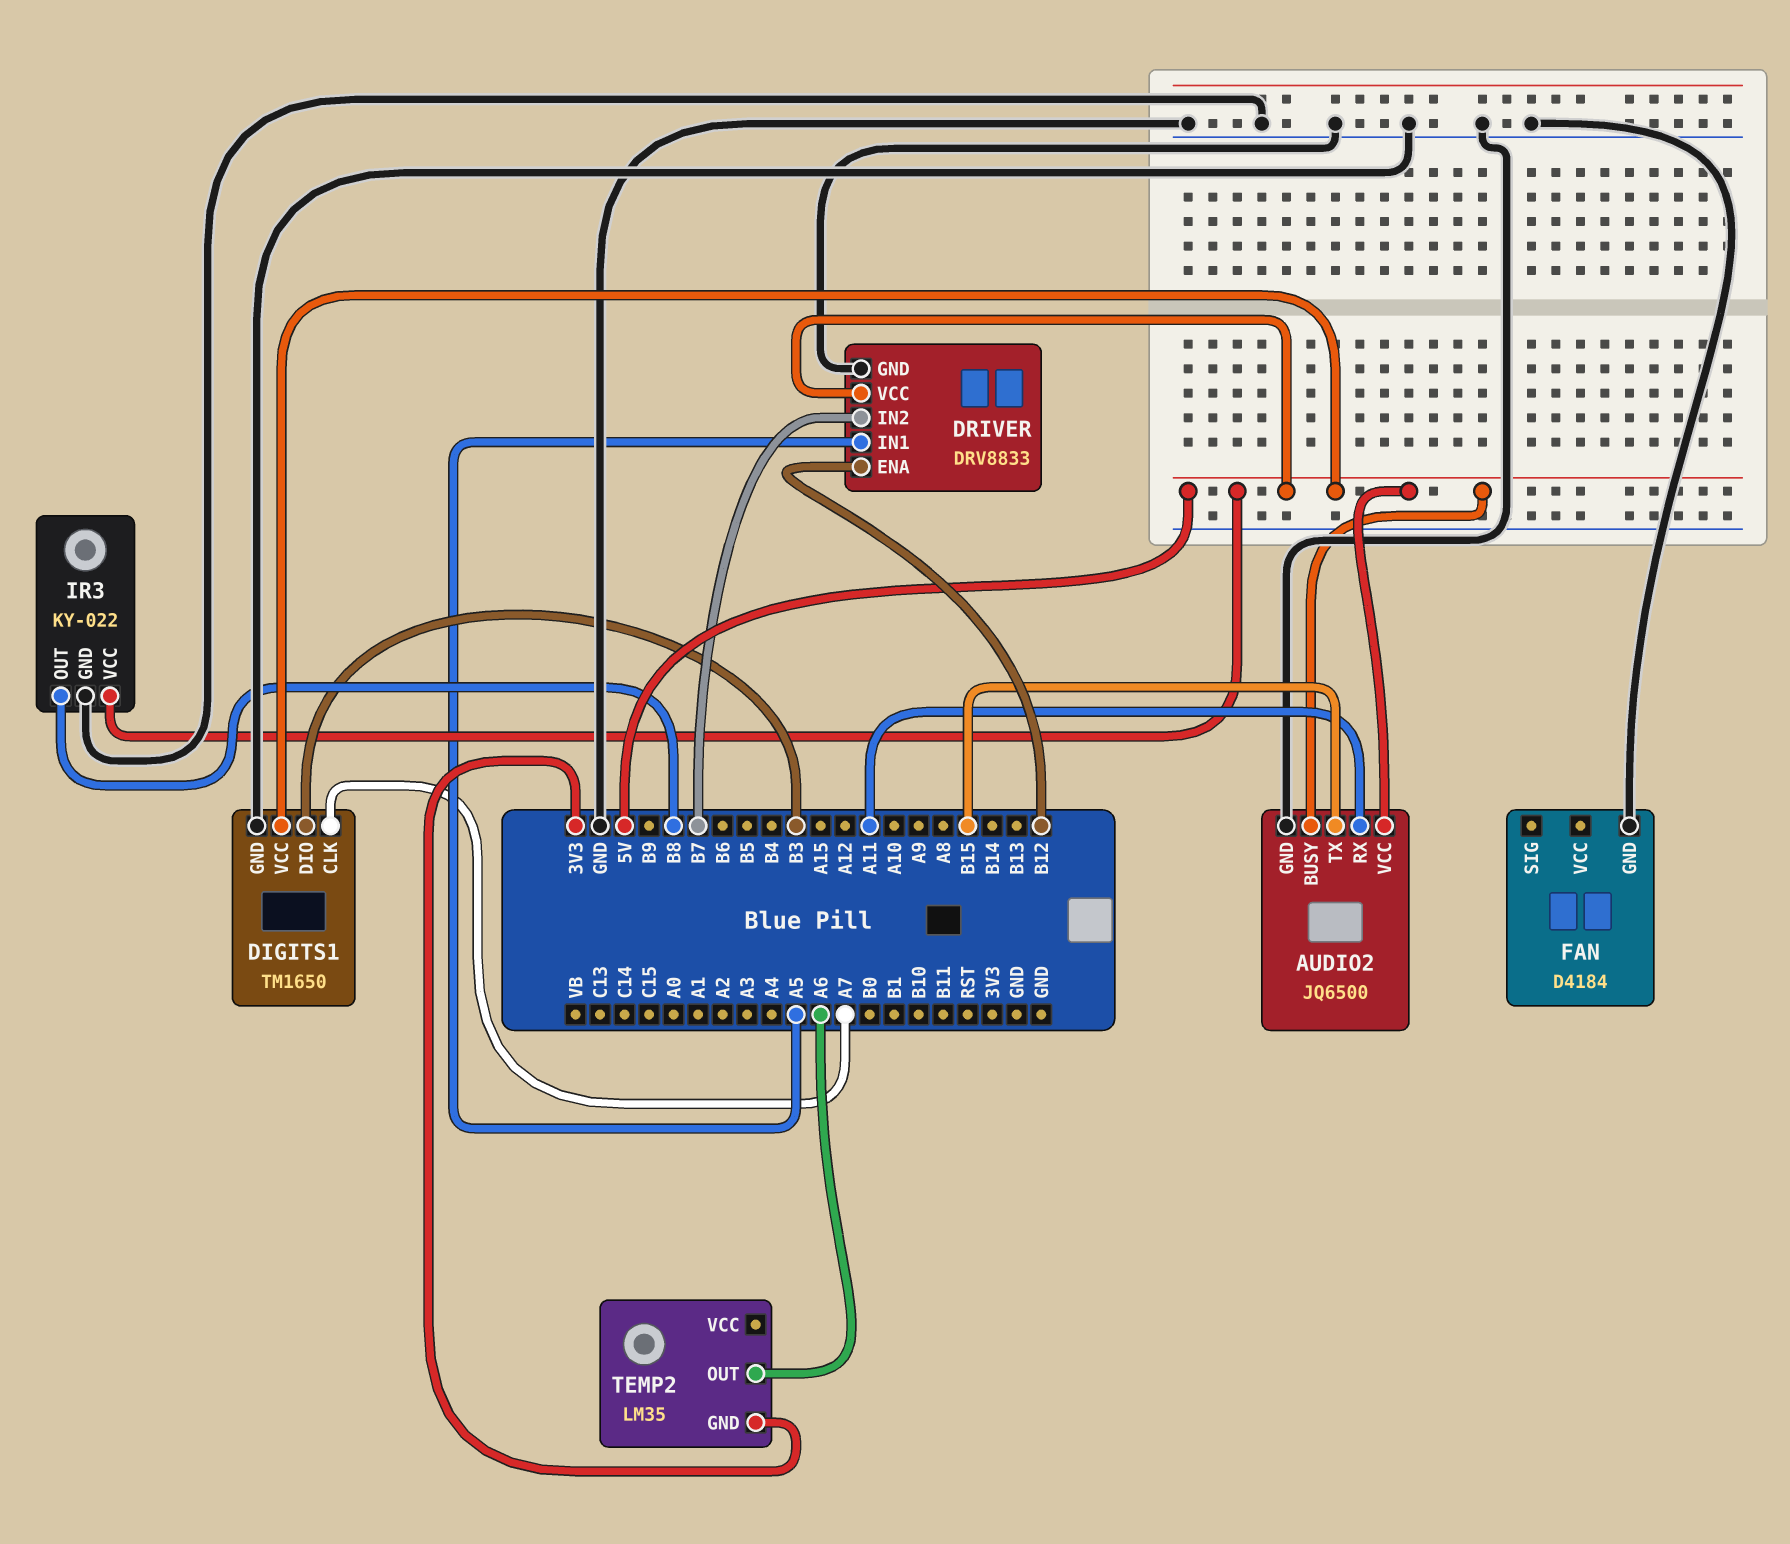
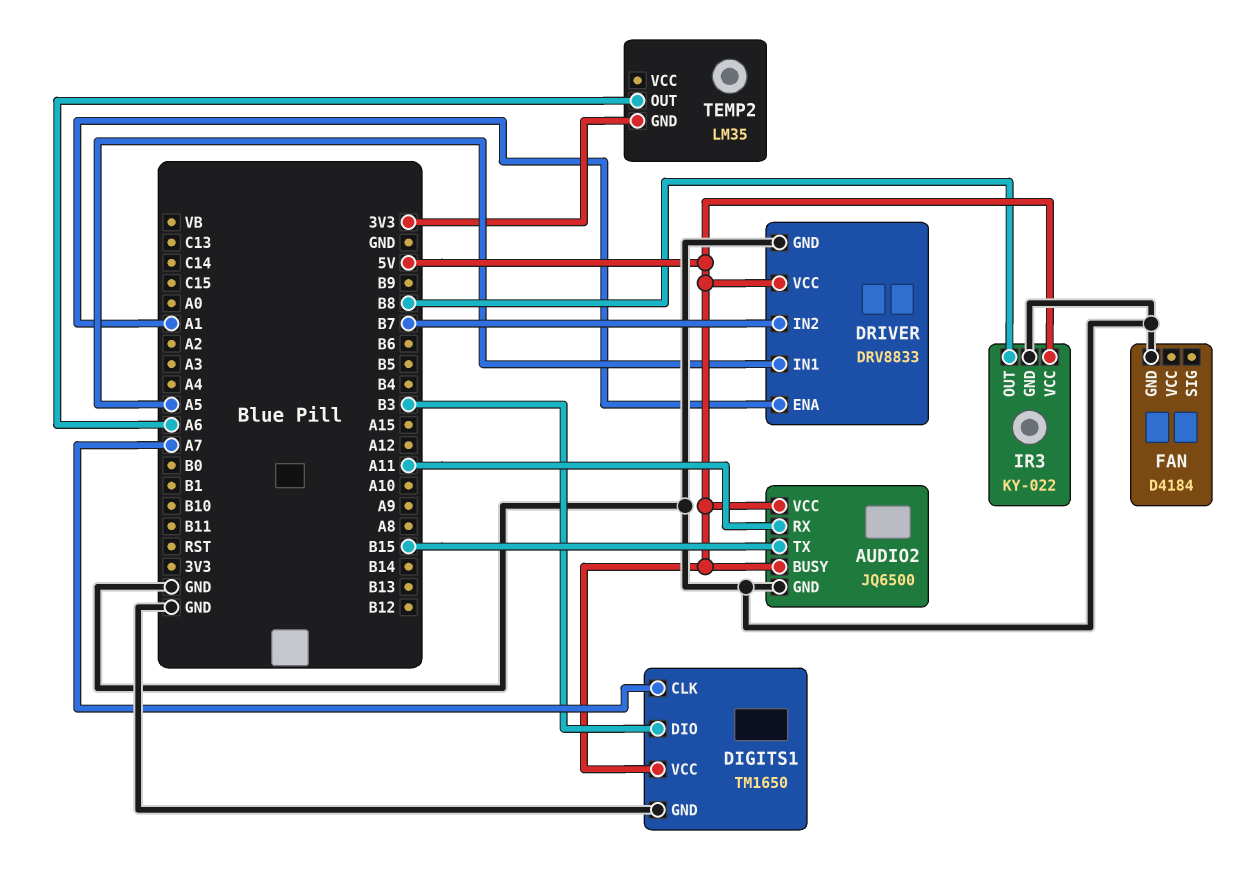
DRIVER pin ENA: B12 -> A1

